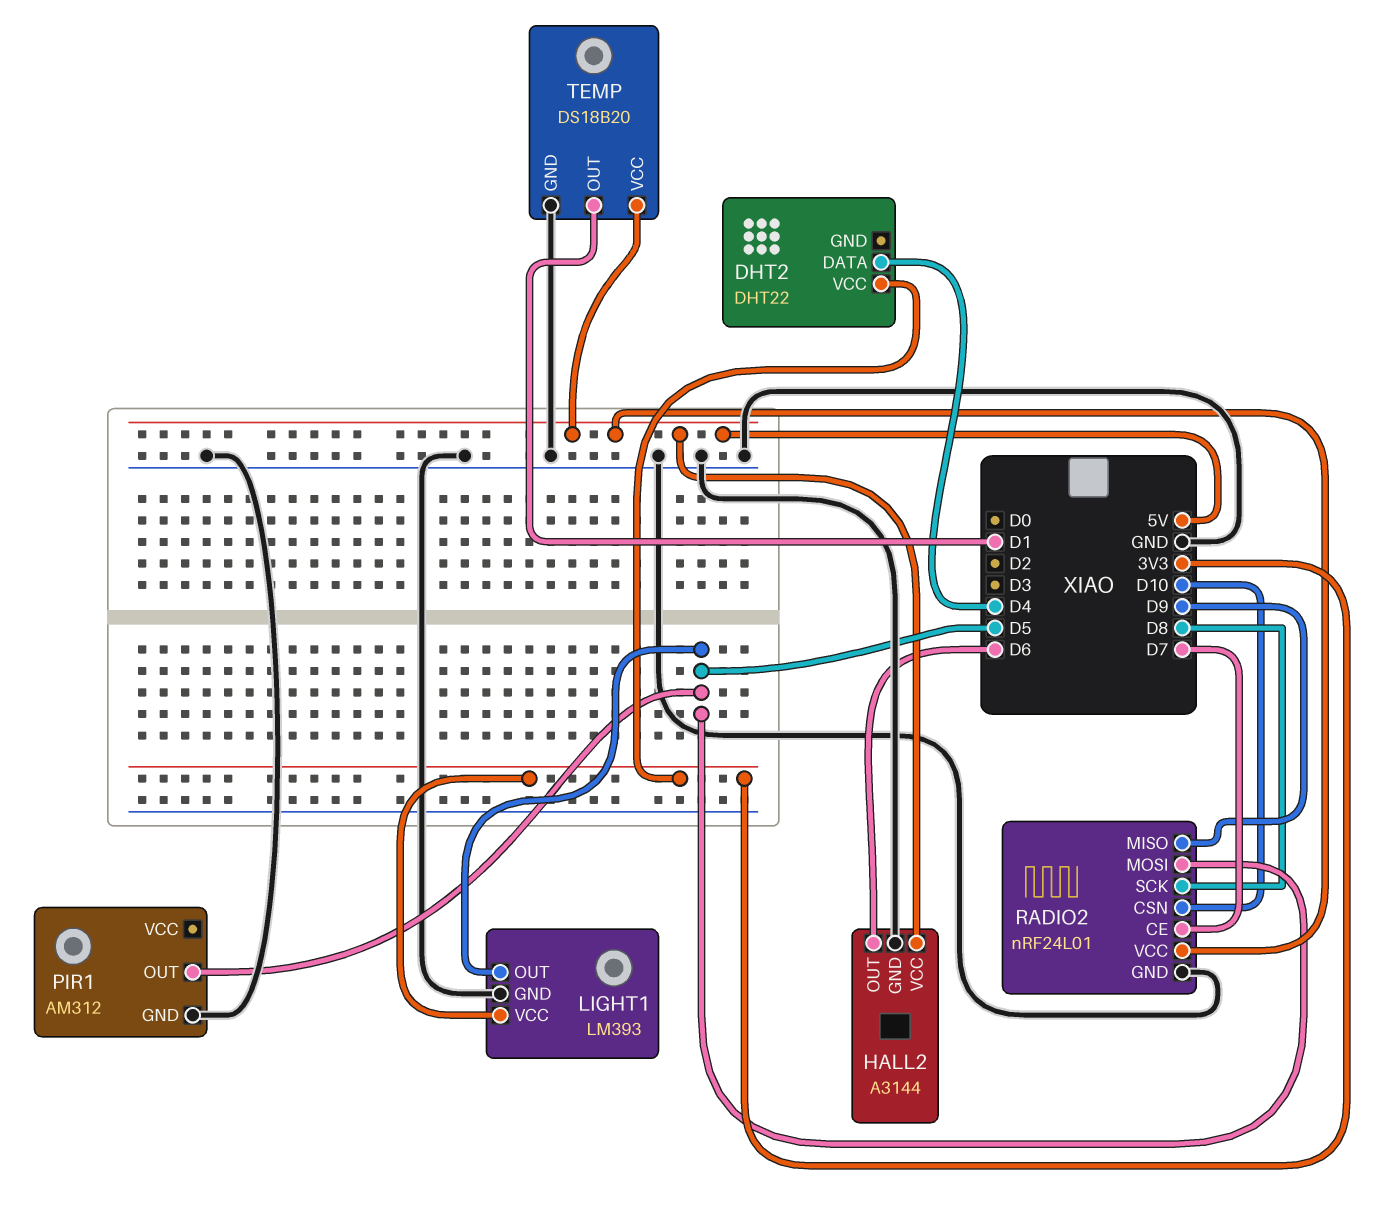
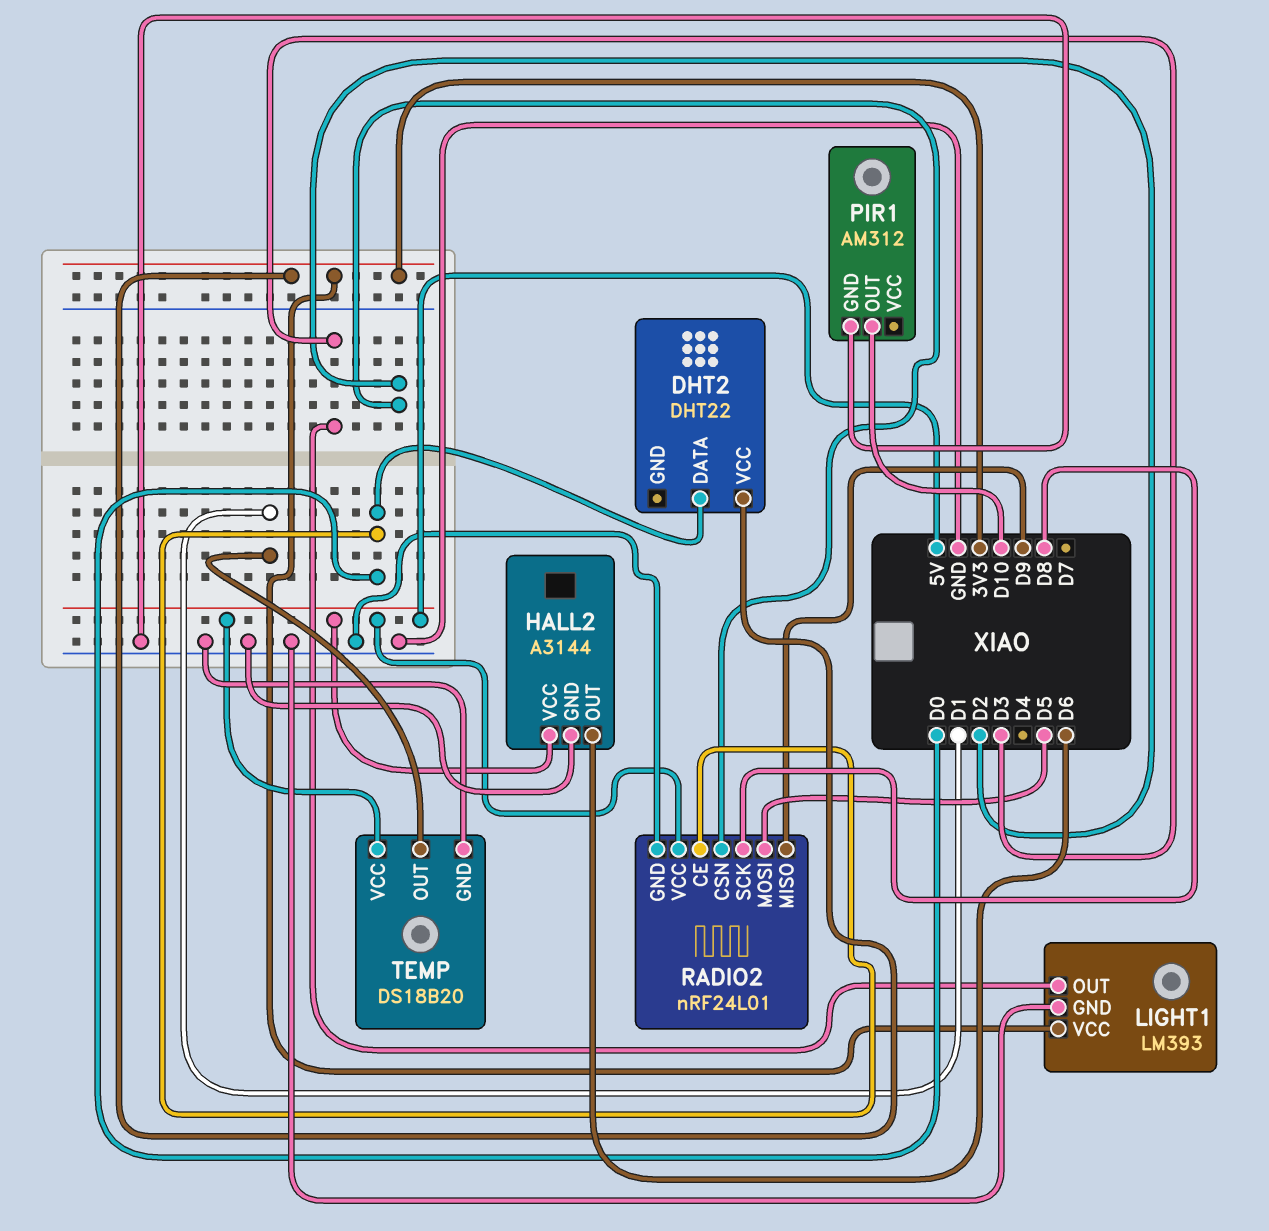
DHT2 pin DATA: D4 -> D0
LIGHT1 pin OUT: D5 -> D3
PIR1 pin OUT: D5 -> D10
RADIO2 pin CE: D7 -> D0
RADIO2 pin CSN: D10 -> D2

